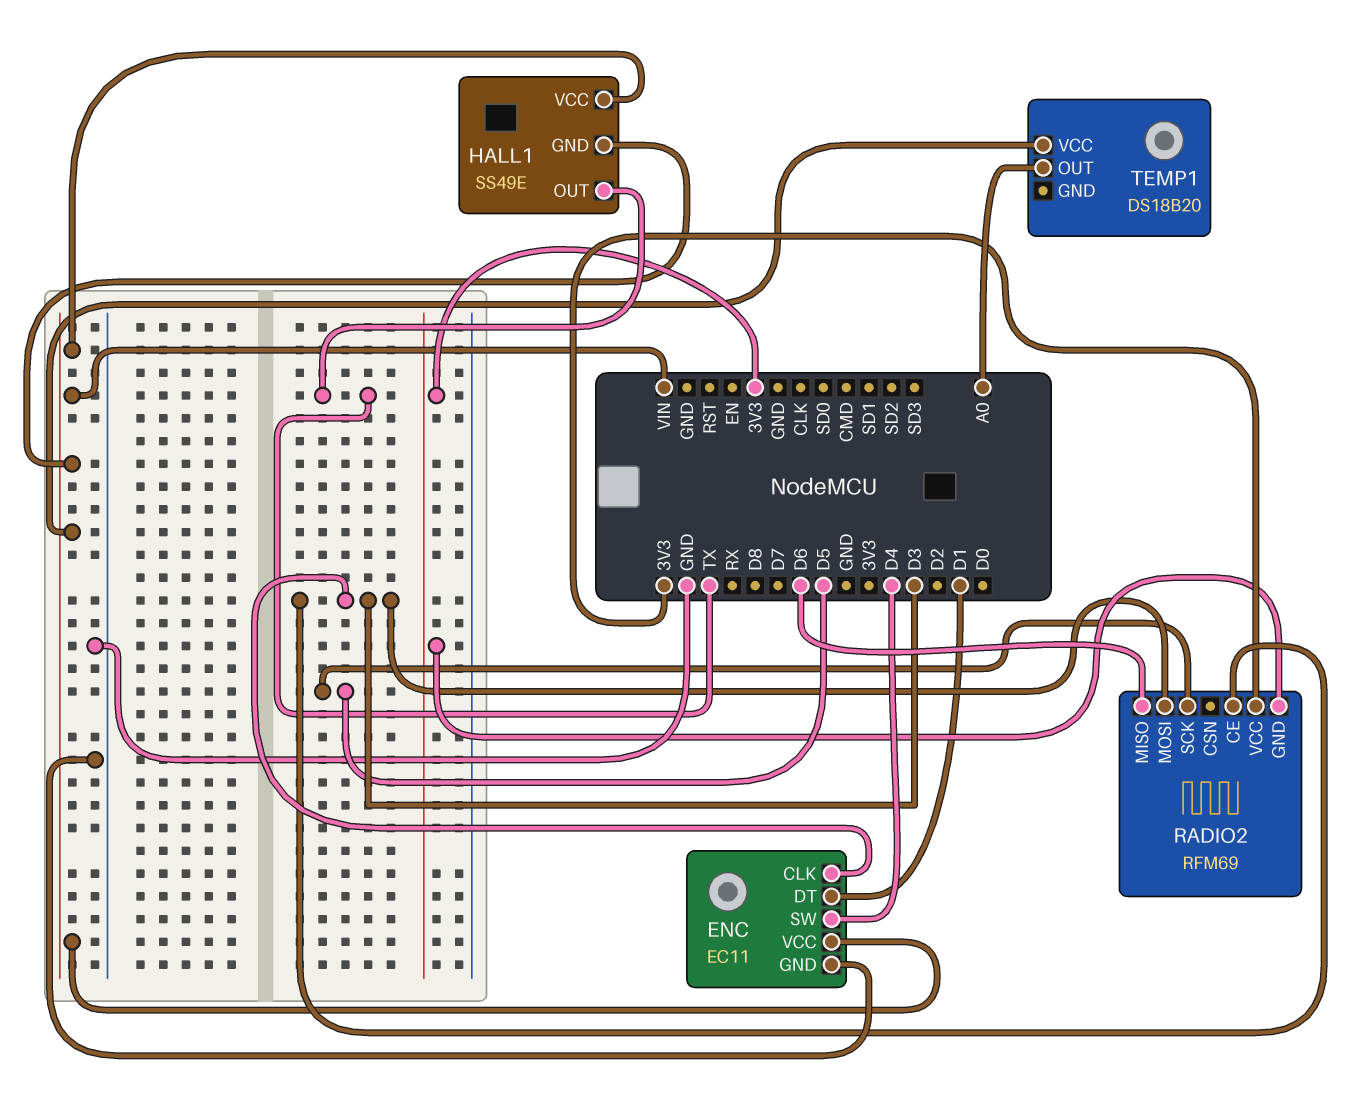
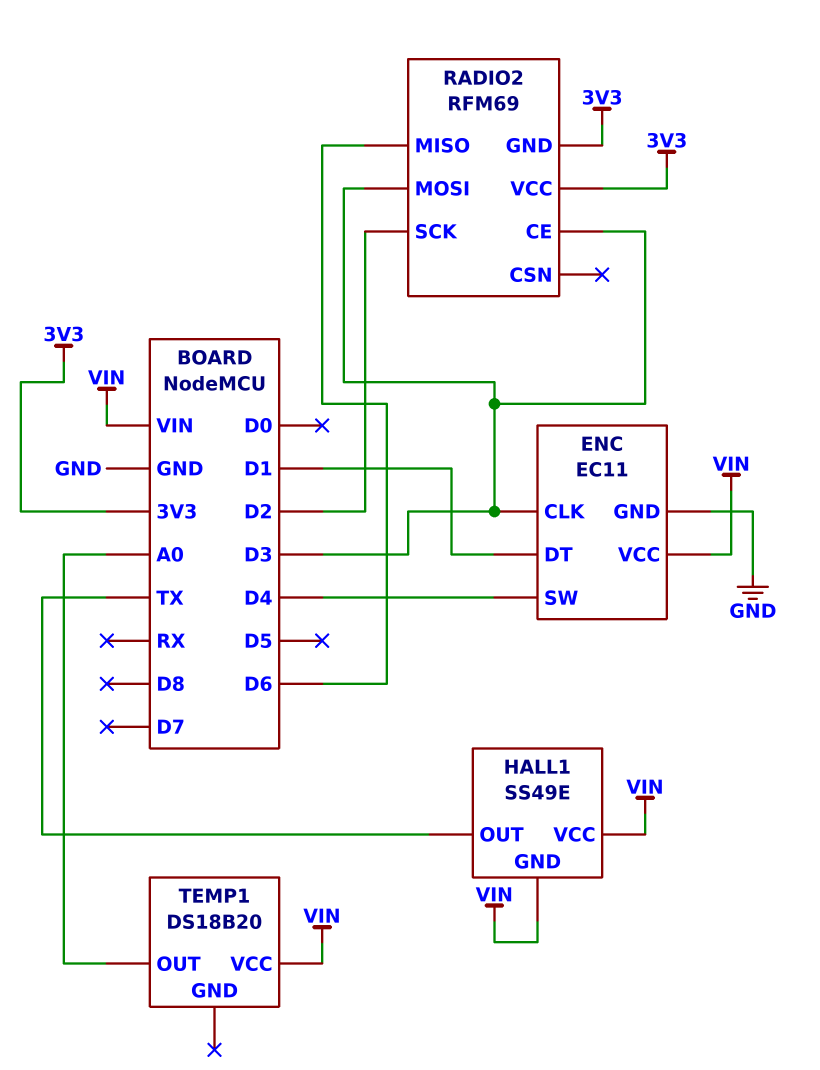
RADIO2 pin SCK: D5 -> D2

